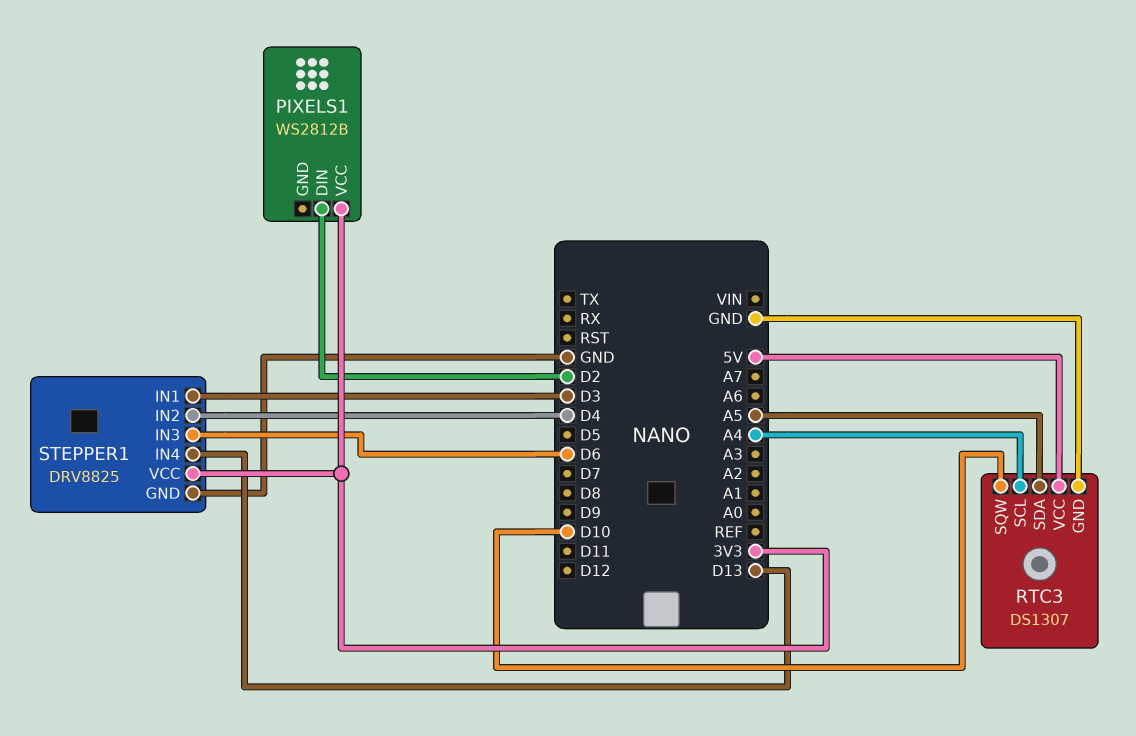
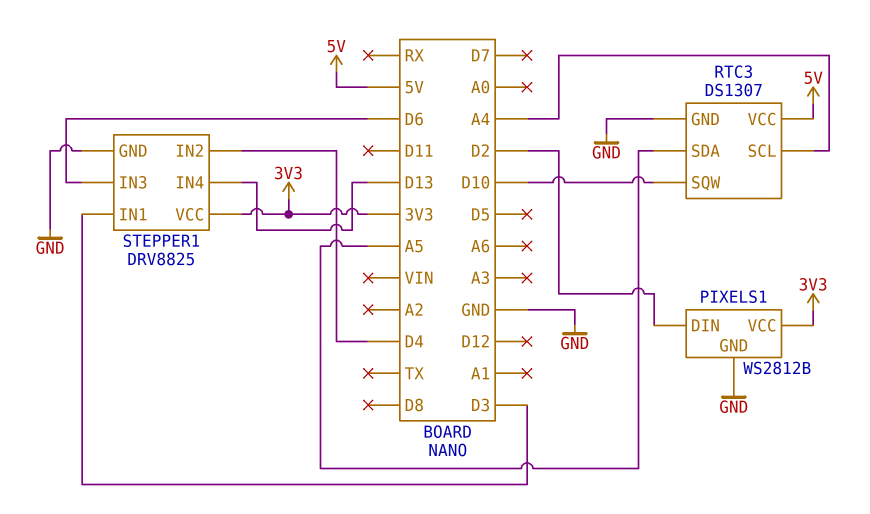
PIXELS1 pin GND: none -> GND

